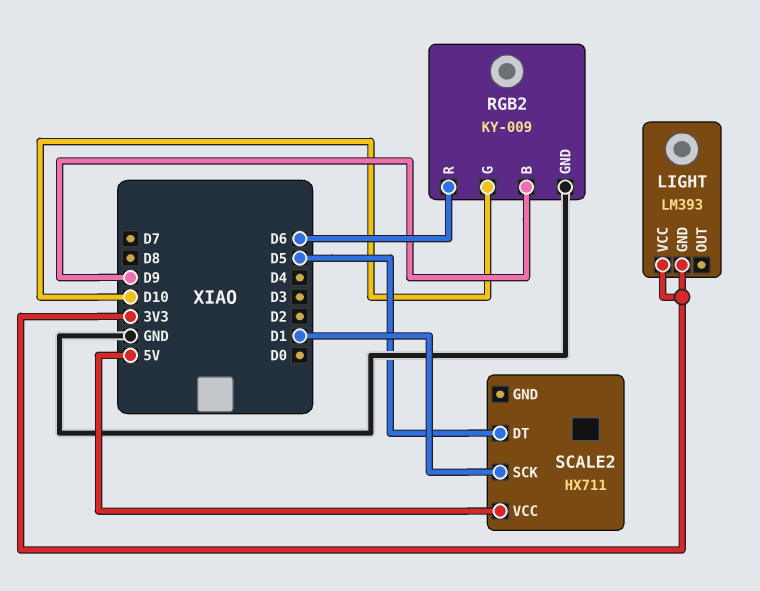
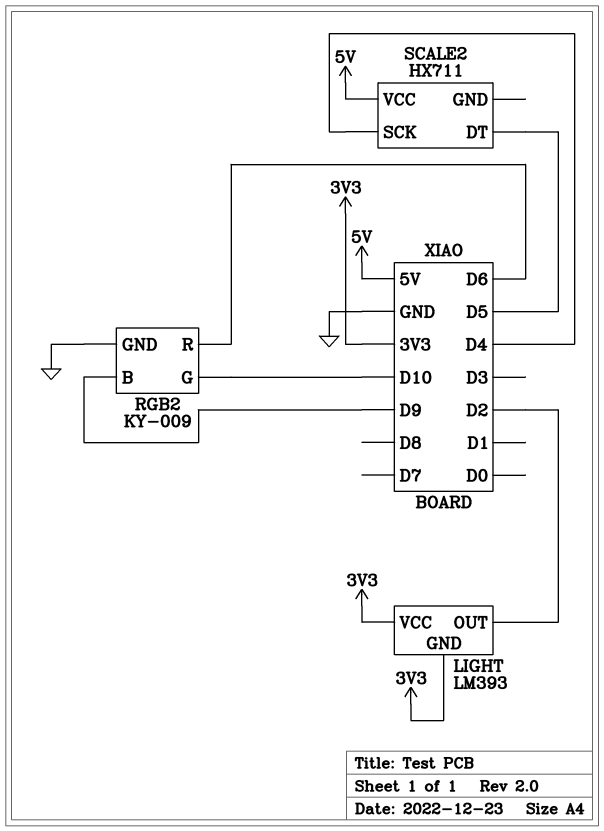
LIGHT pin OUT: none -> D2
SCALE2 pin SCK: D1 -> D4

